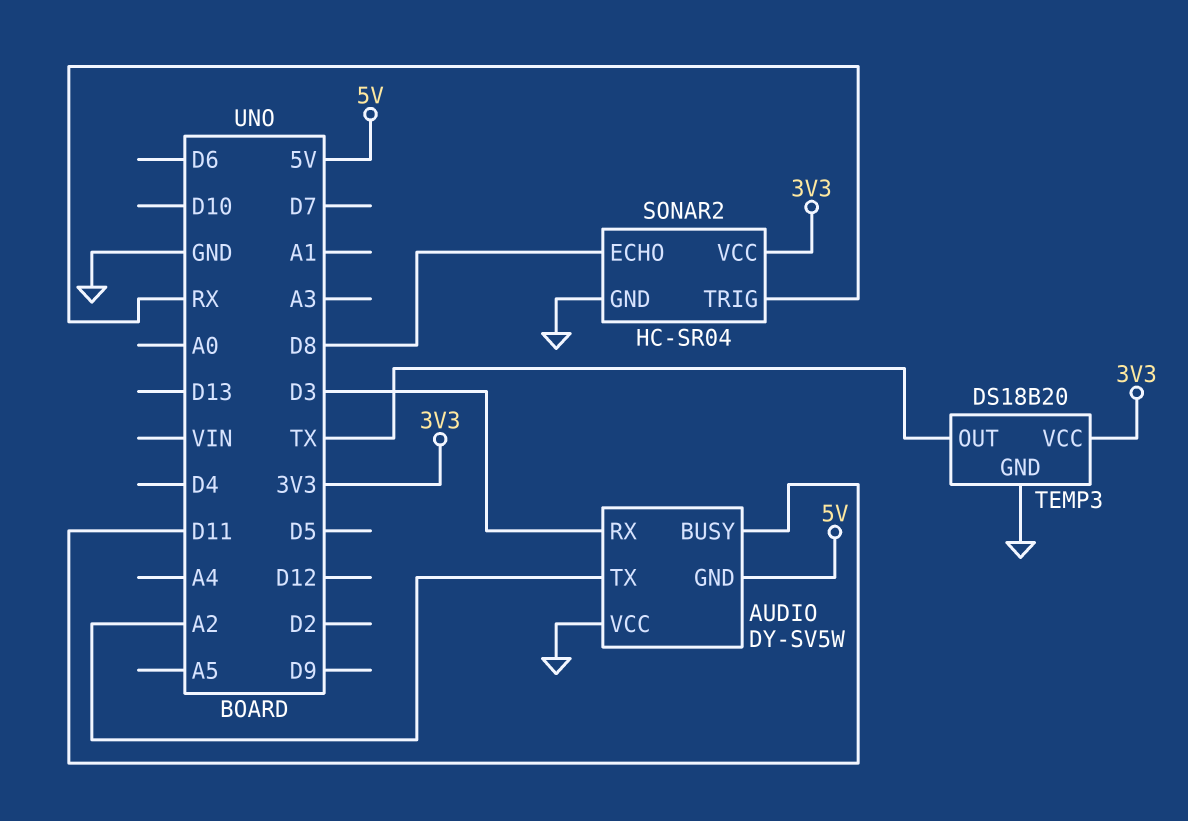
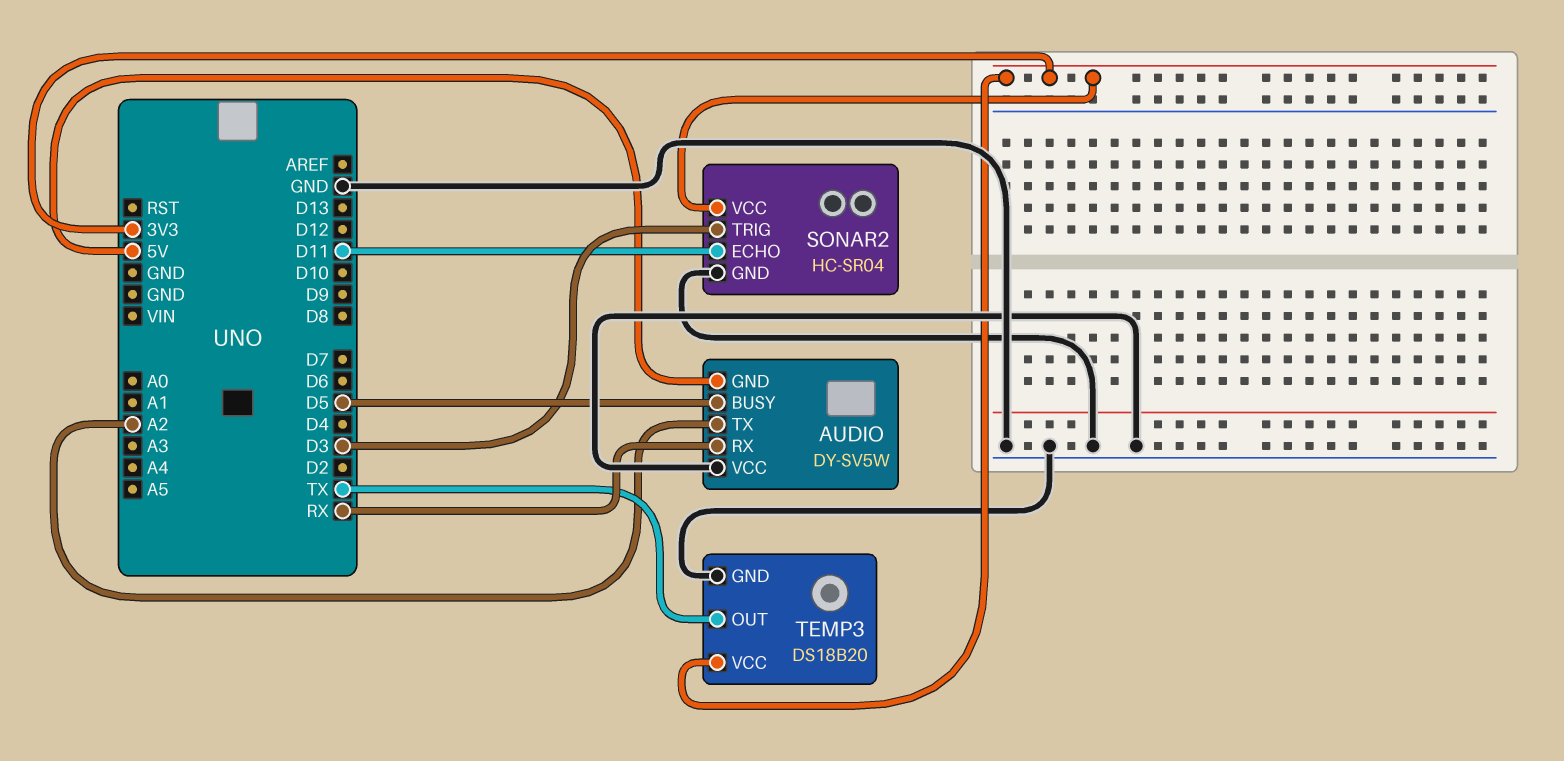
AUDIO pin BUSY: D11 -> D5
AUDIO pin RX: D3 -> RX
SONAR2 pin ECHO: D8 -> D11
SONAR2 pin TRIG: RX -> D3

